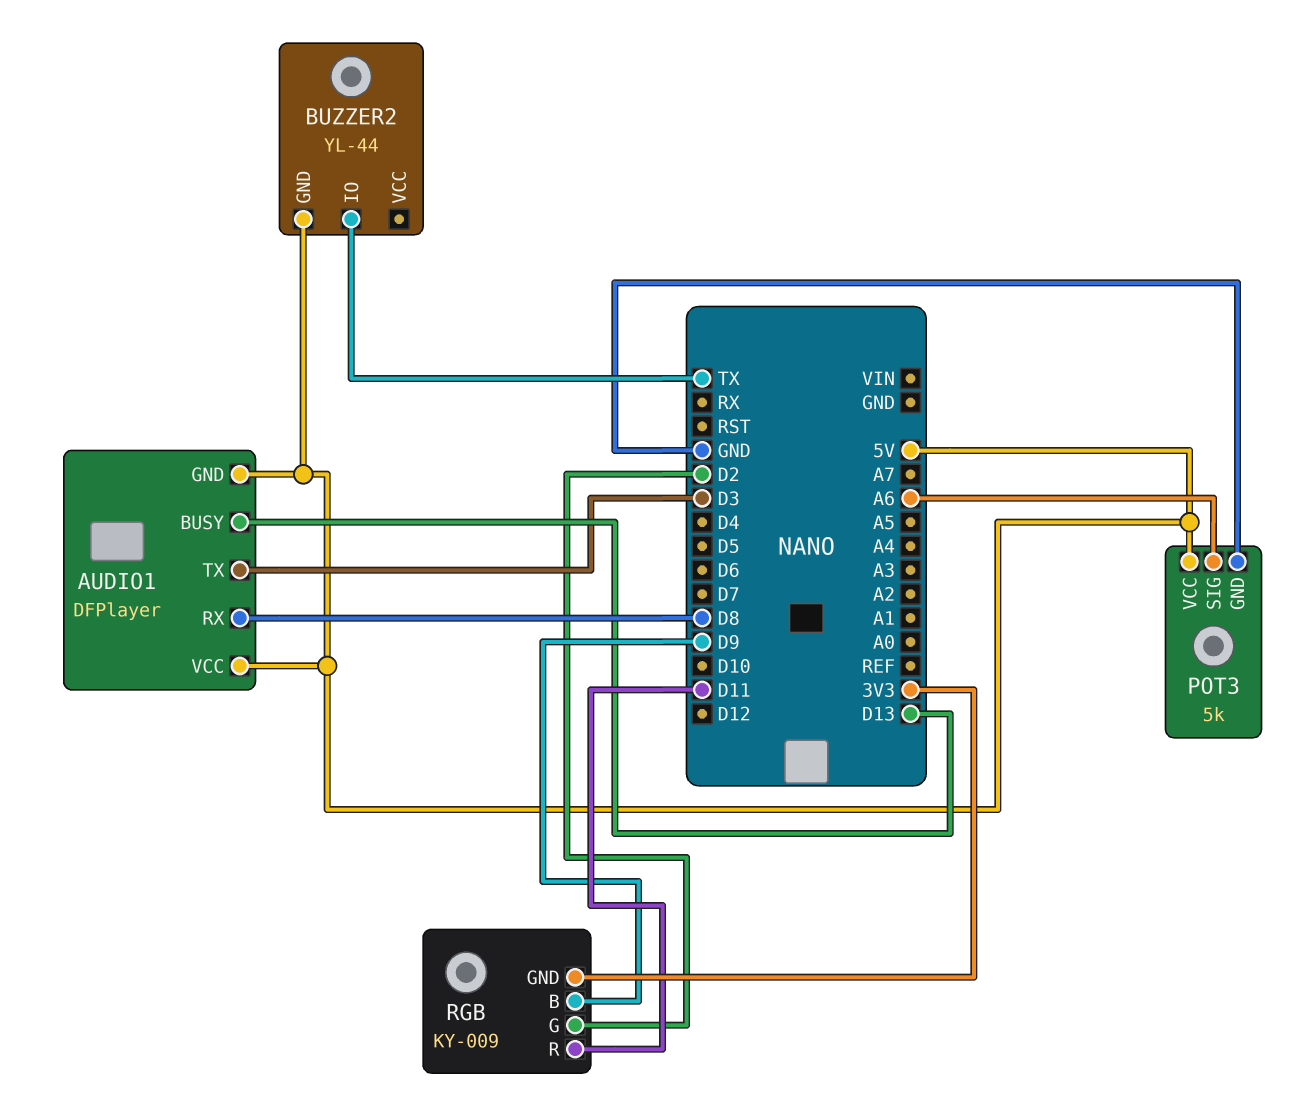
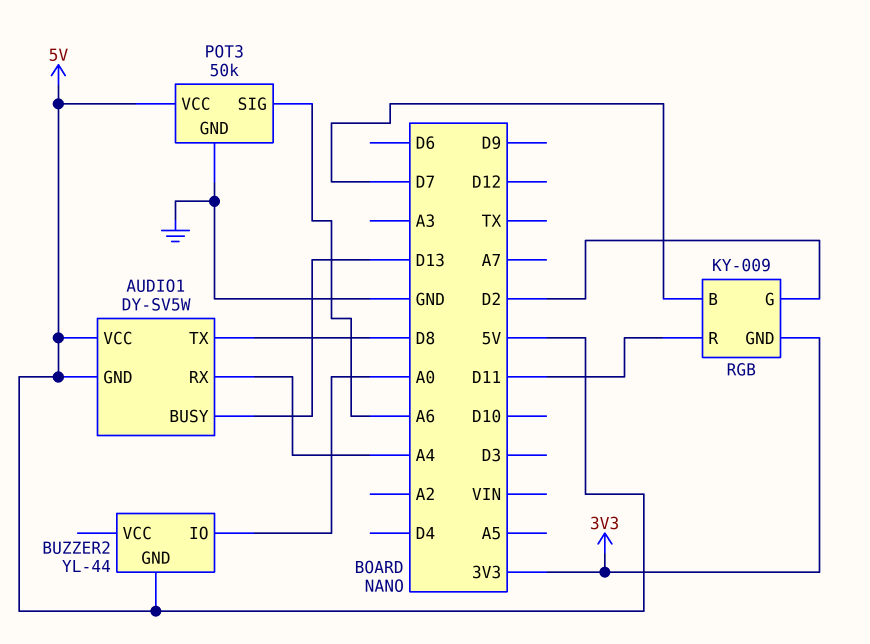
AUDIO1: DFPlayer -> DY-SV5W
AUDIO1 pin RX: D8 -> A4
AUDIO1 pin TX: D3 -> D8
BUZZER2 pin IO: TX -> A0
POT3: 5k -> 50k
RGB pin B: D9 -> D7

